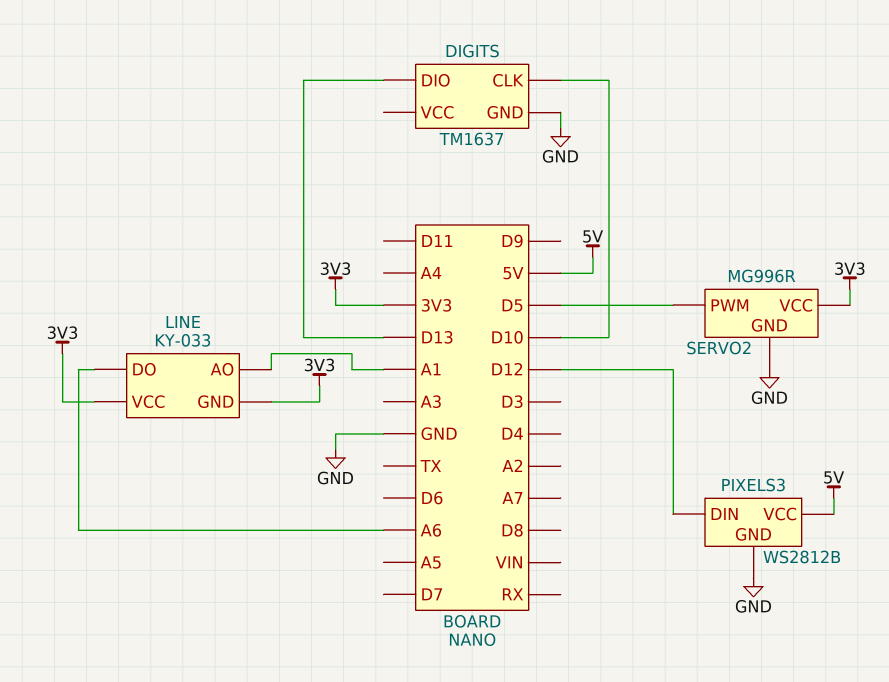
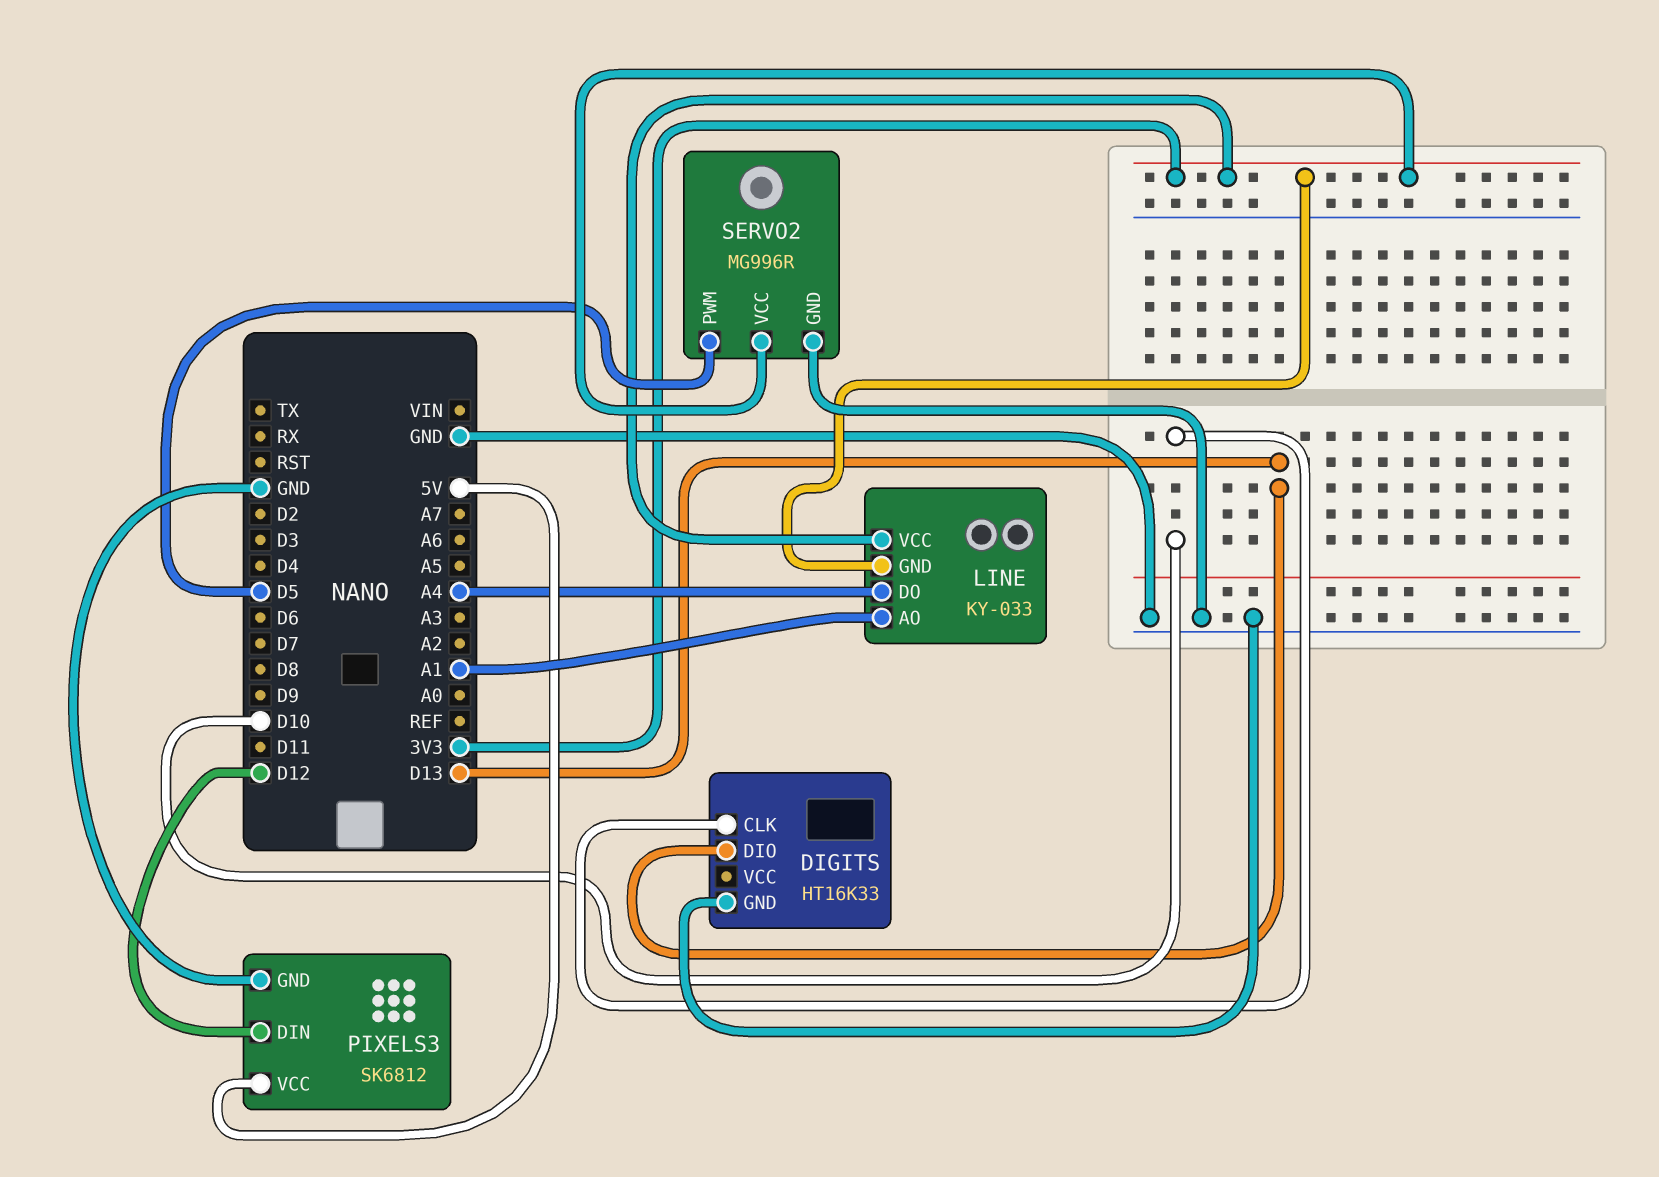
DIGITS: TM1637 -> HT16K33
LINE pin DO: A6 -> A4
PIXELS3: WS2812B -> SK6812

